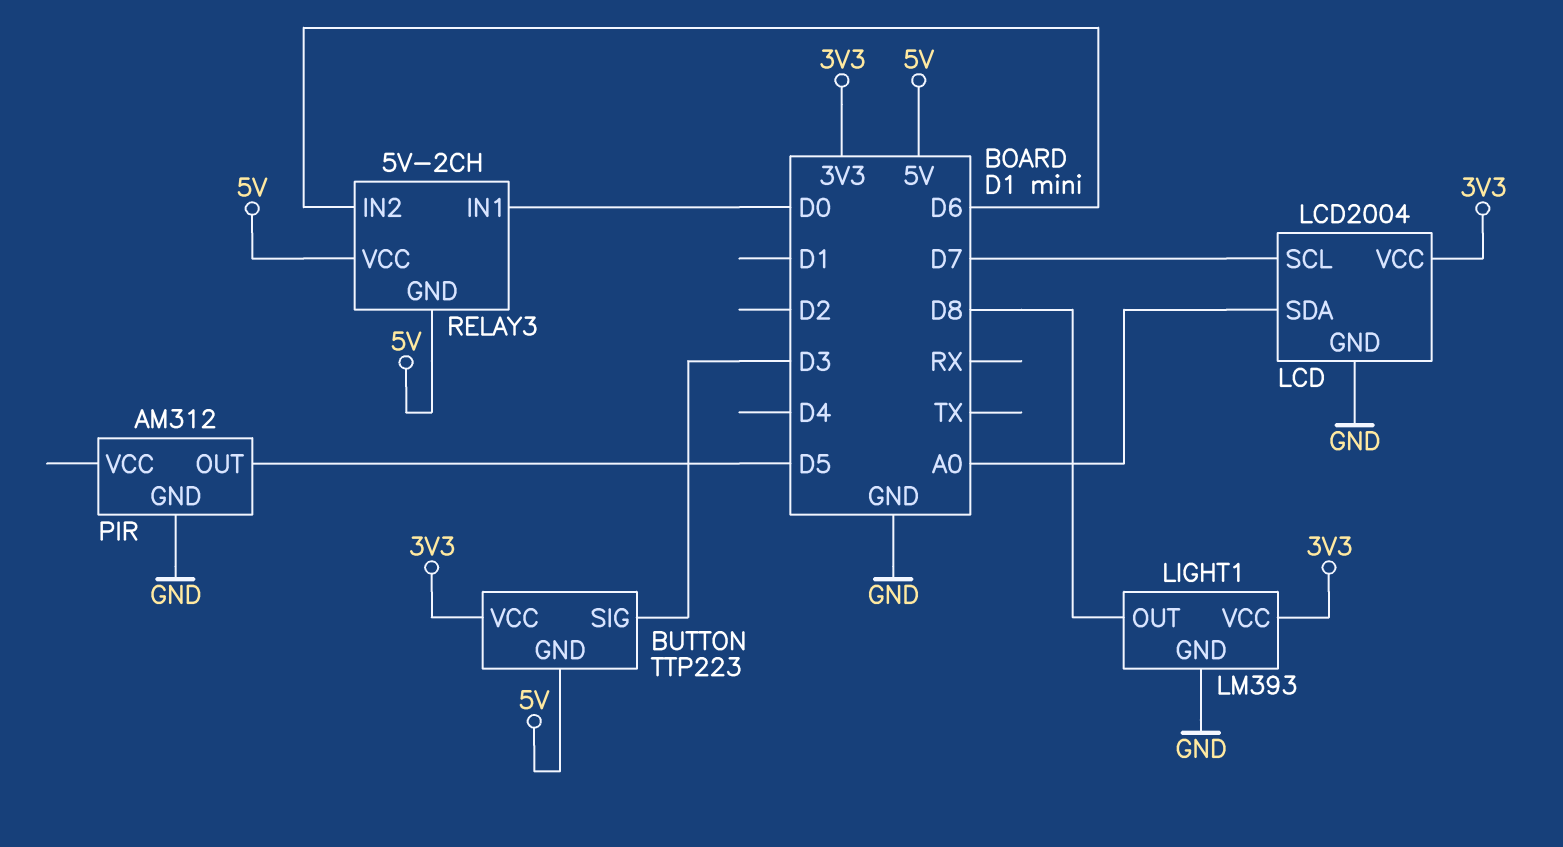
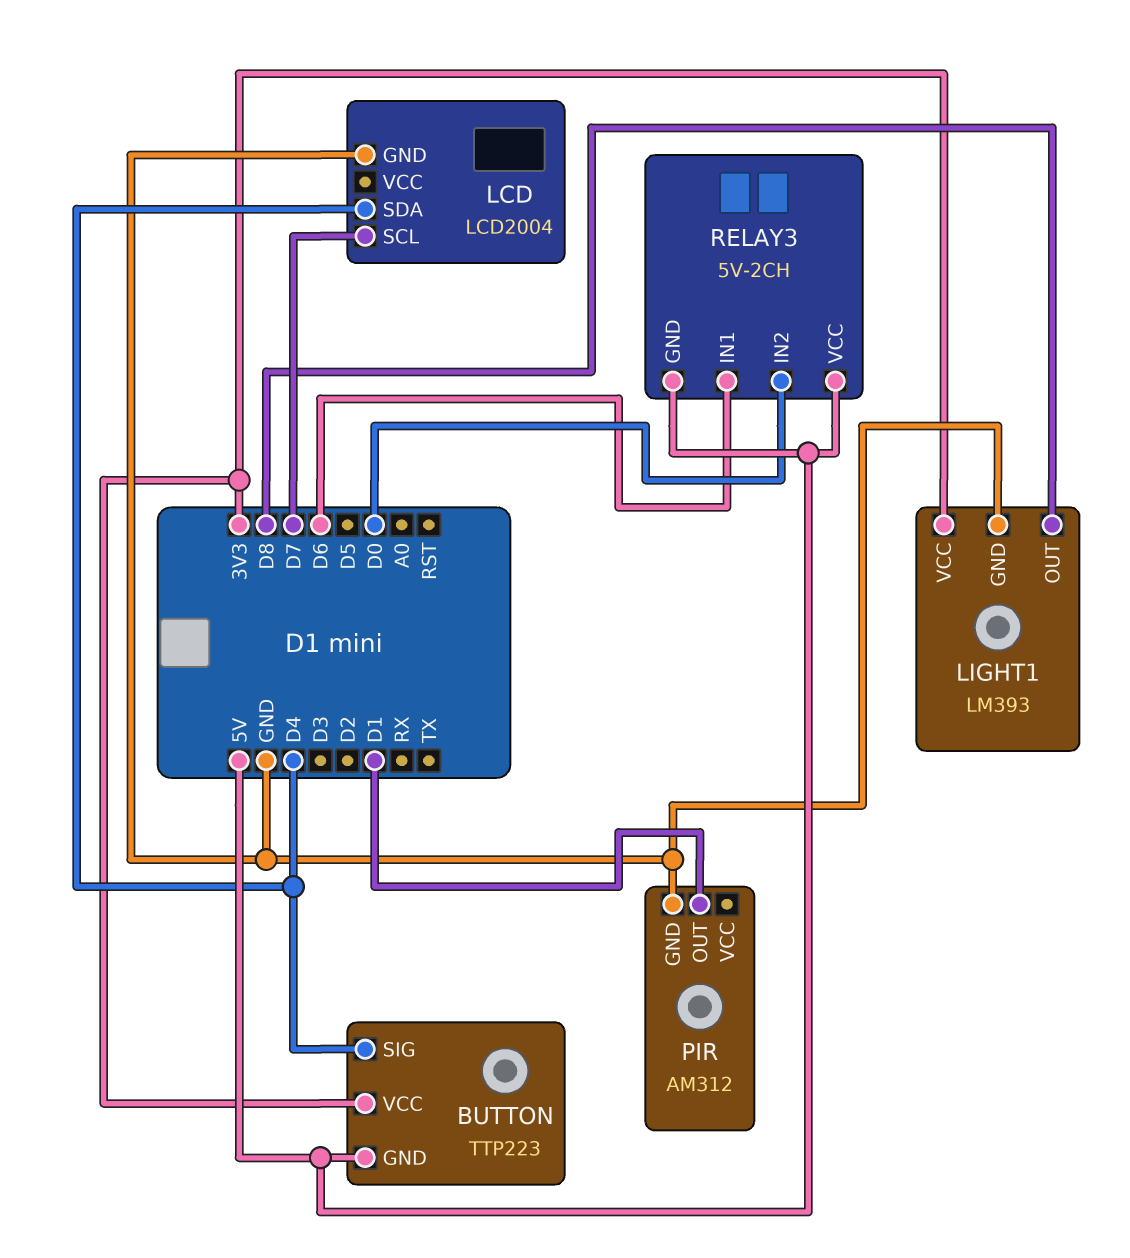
BUTTON pin SIG: D3 -> D4
LCD pin SDA: A0 -> D4
LCD pin VCC: 3V3 -> none
PIR pin OUT: D5 -> D1
RELAY3 pin IN1: D0 -> D6
RELAY3 pin IN2: D6 -> D0

